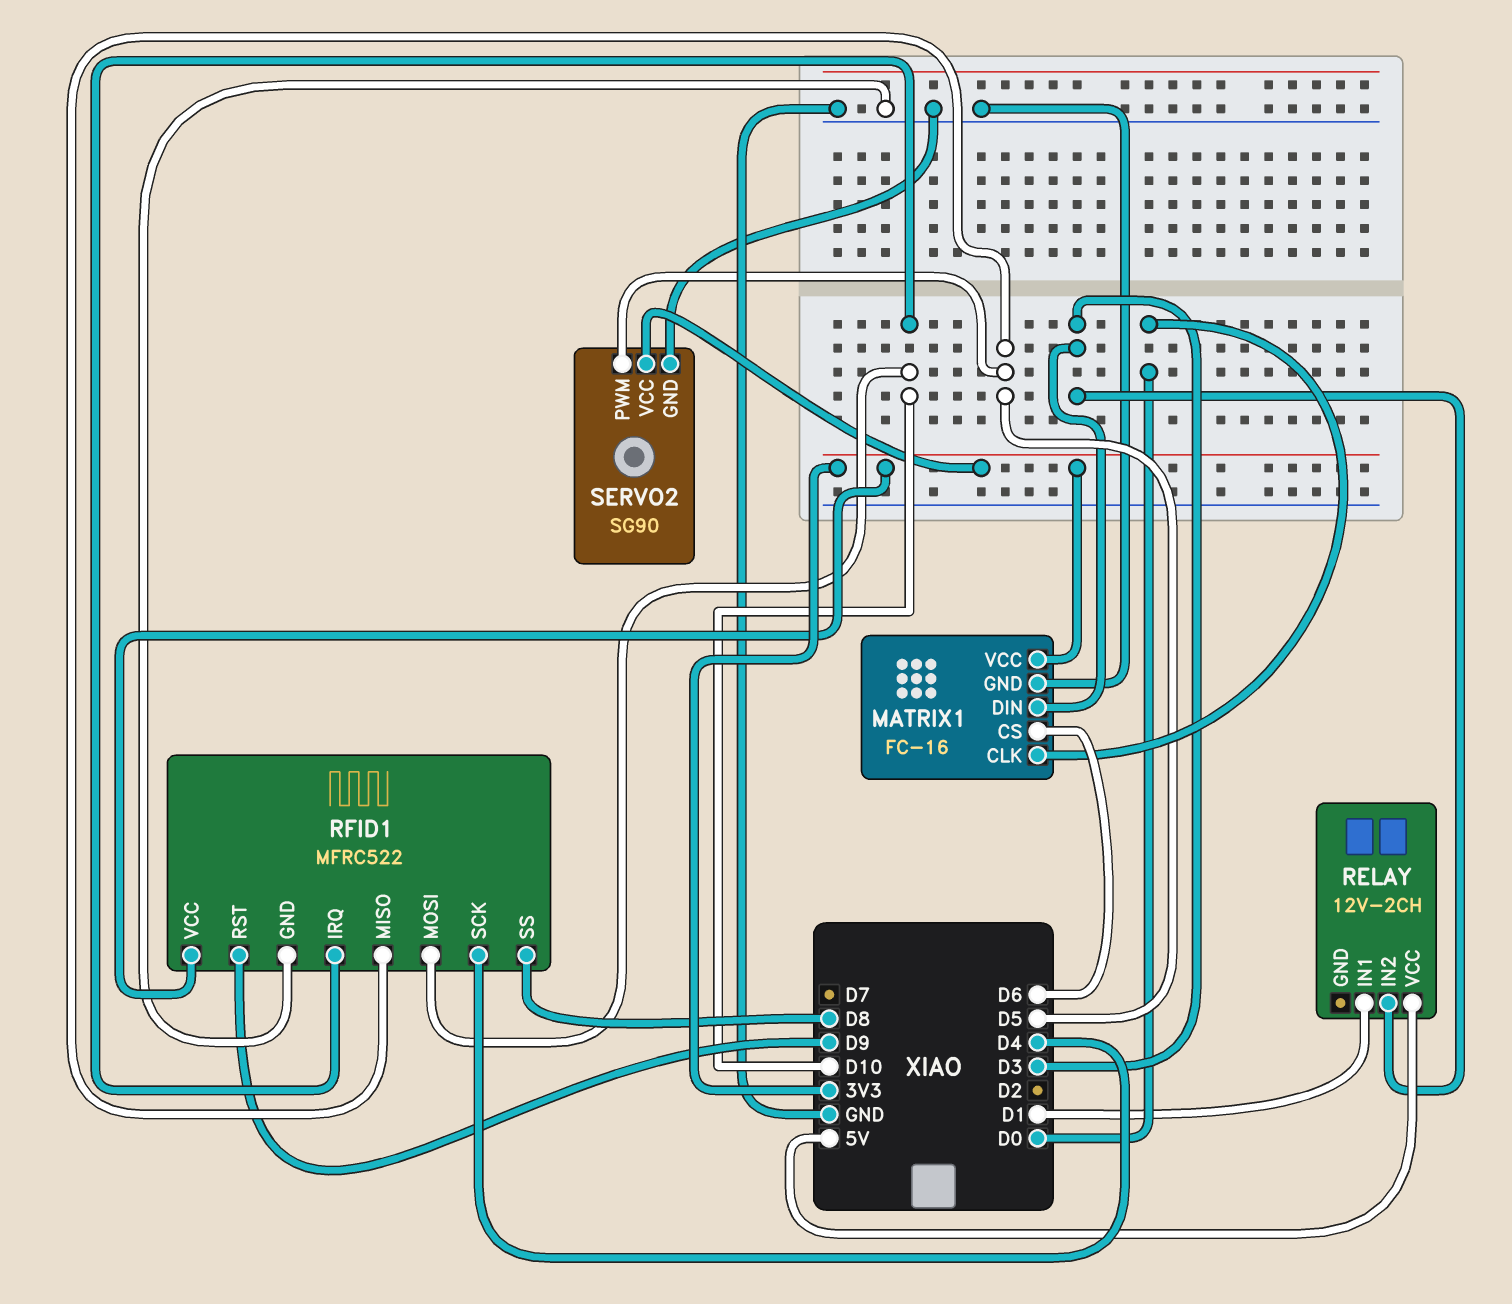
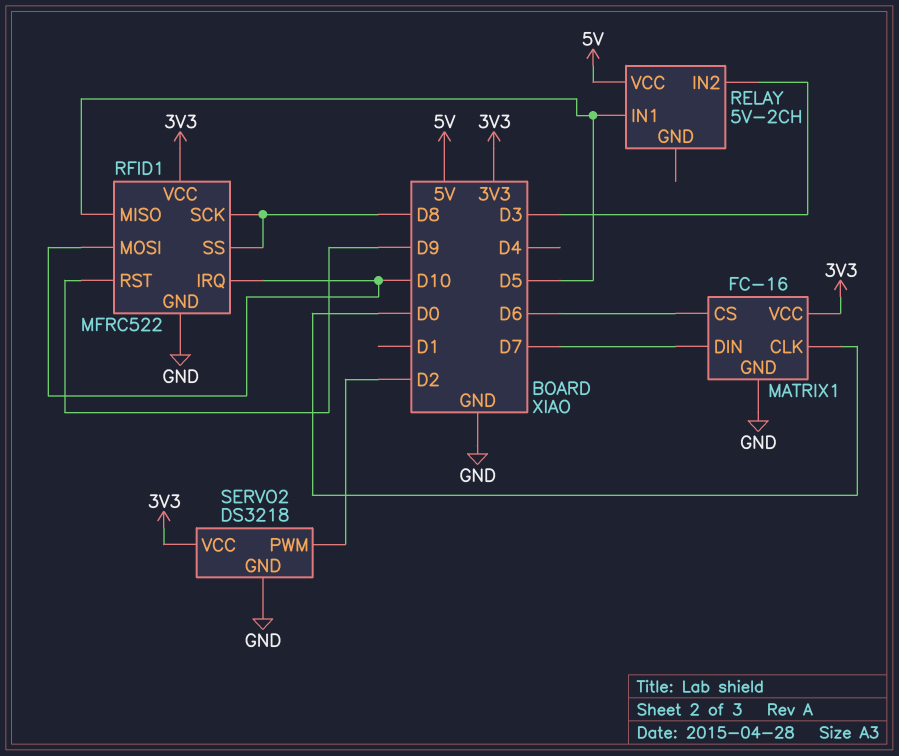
MATRIX1 pin DIN: D3 -> D7
RELAY: 12V-2CH -> 5V-2CH
RELAY pin IN1: D1 -> D5
RFID1 pin SCK: D4 -> D8
SERVO2: SG90 -> DS3218
SERVO2 pin PWM: D5 -> D2

